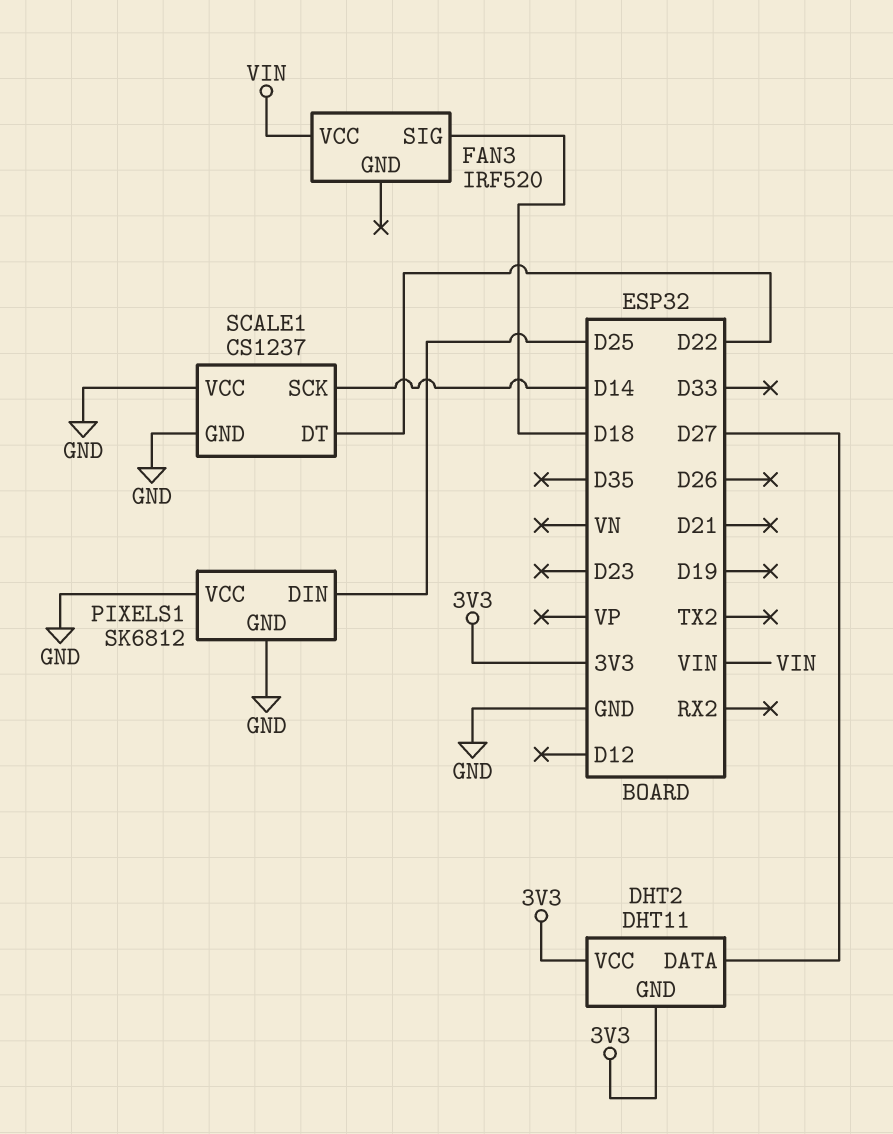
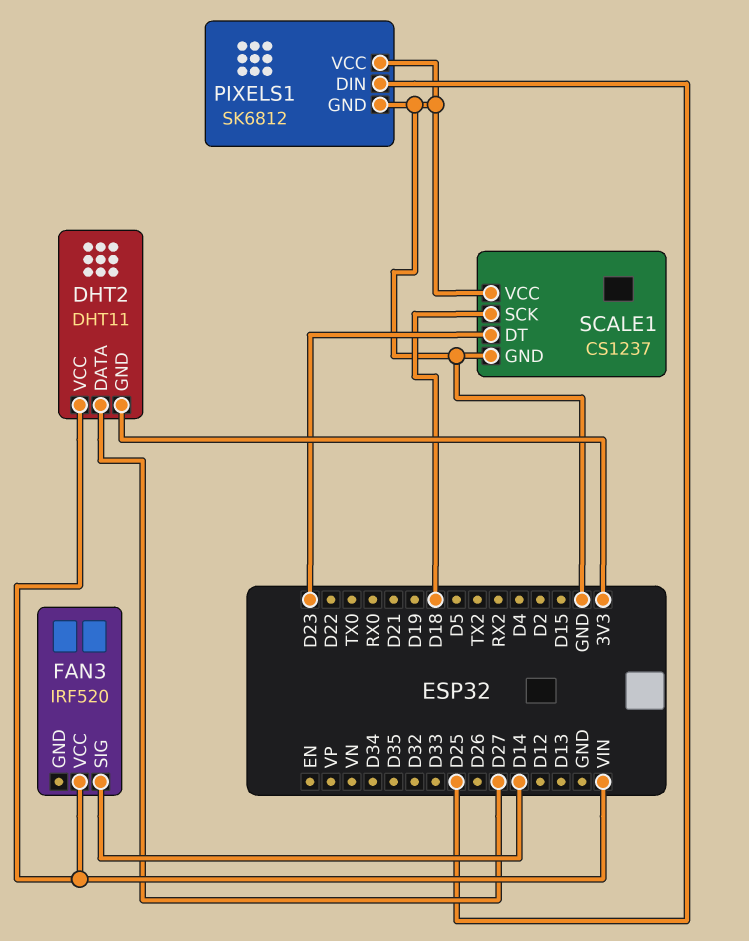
DHT2 pin VCC: 3V3 -> VIN
FAN3 pin SIG: D18 -> D14
SCALE1 pin DT: D22 -> D23
SCALE1 pin SCK: D14 -> D18

